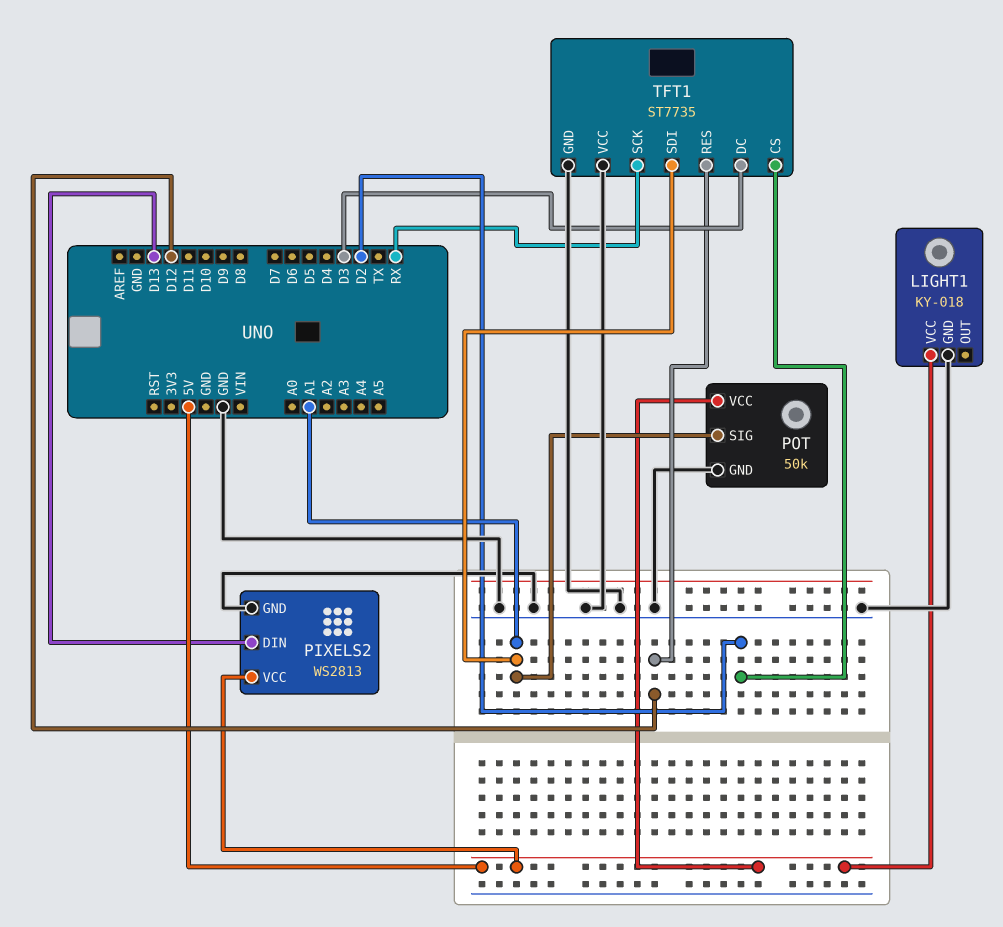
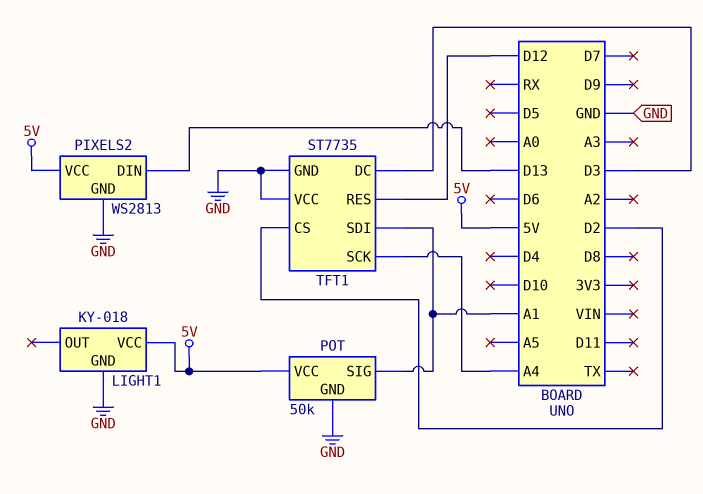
TFT1 pin SCK: RX -> A4

